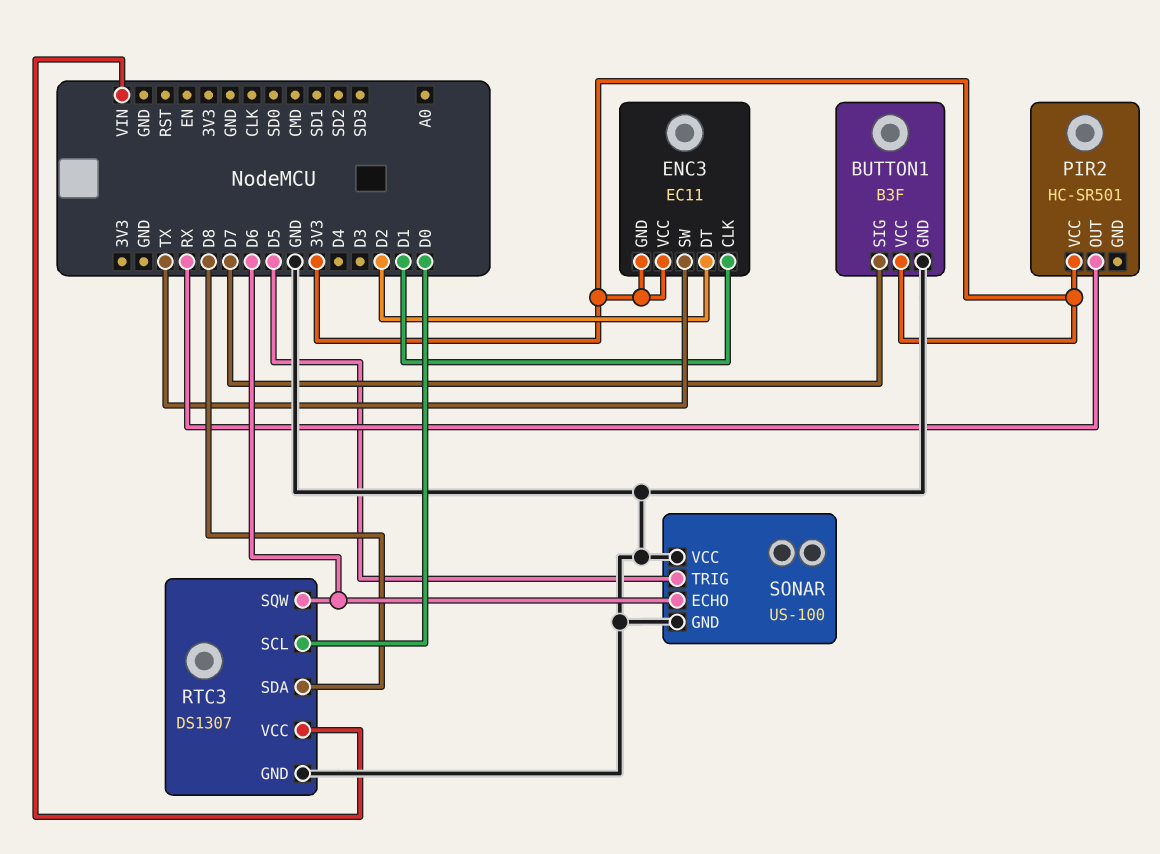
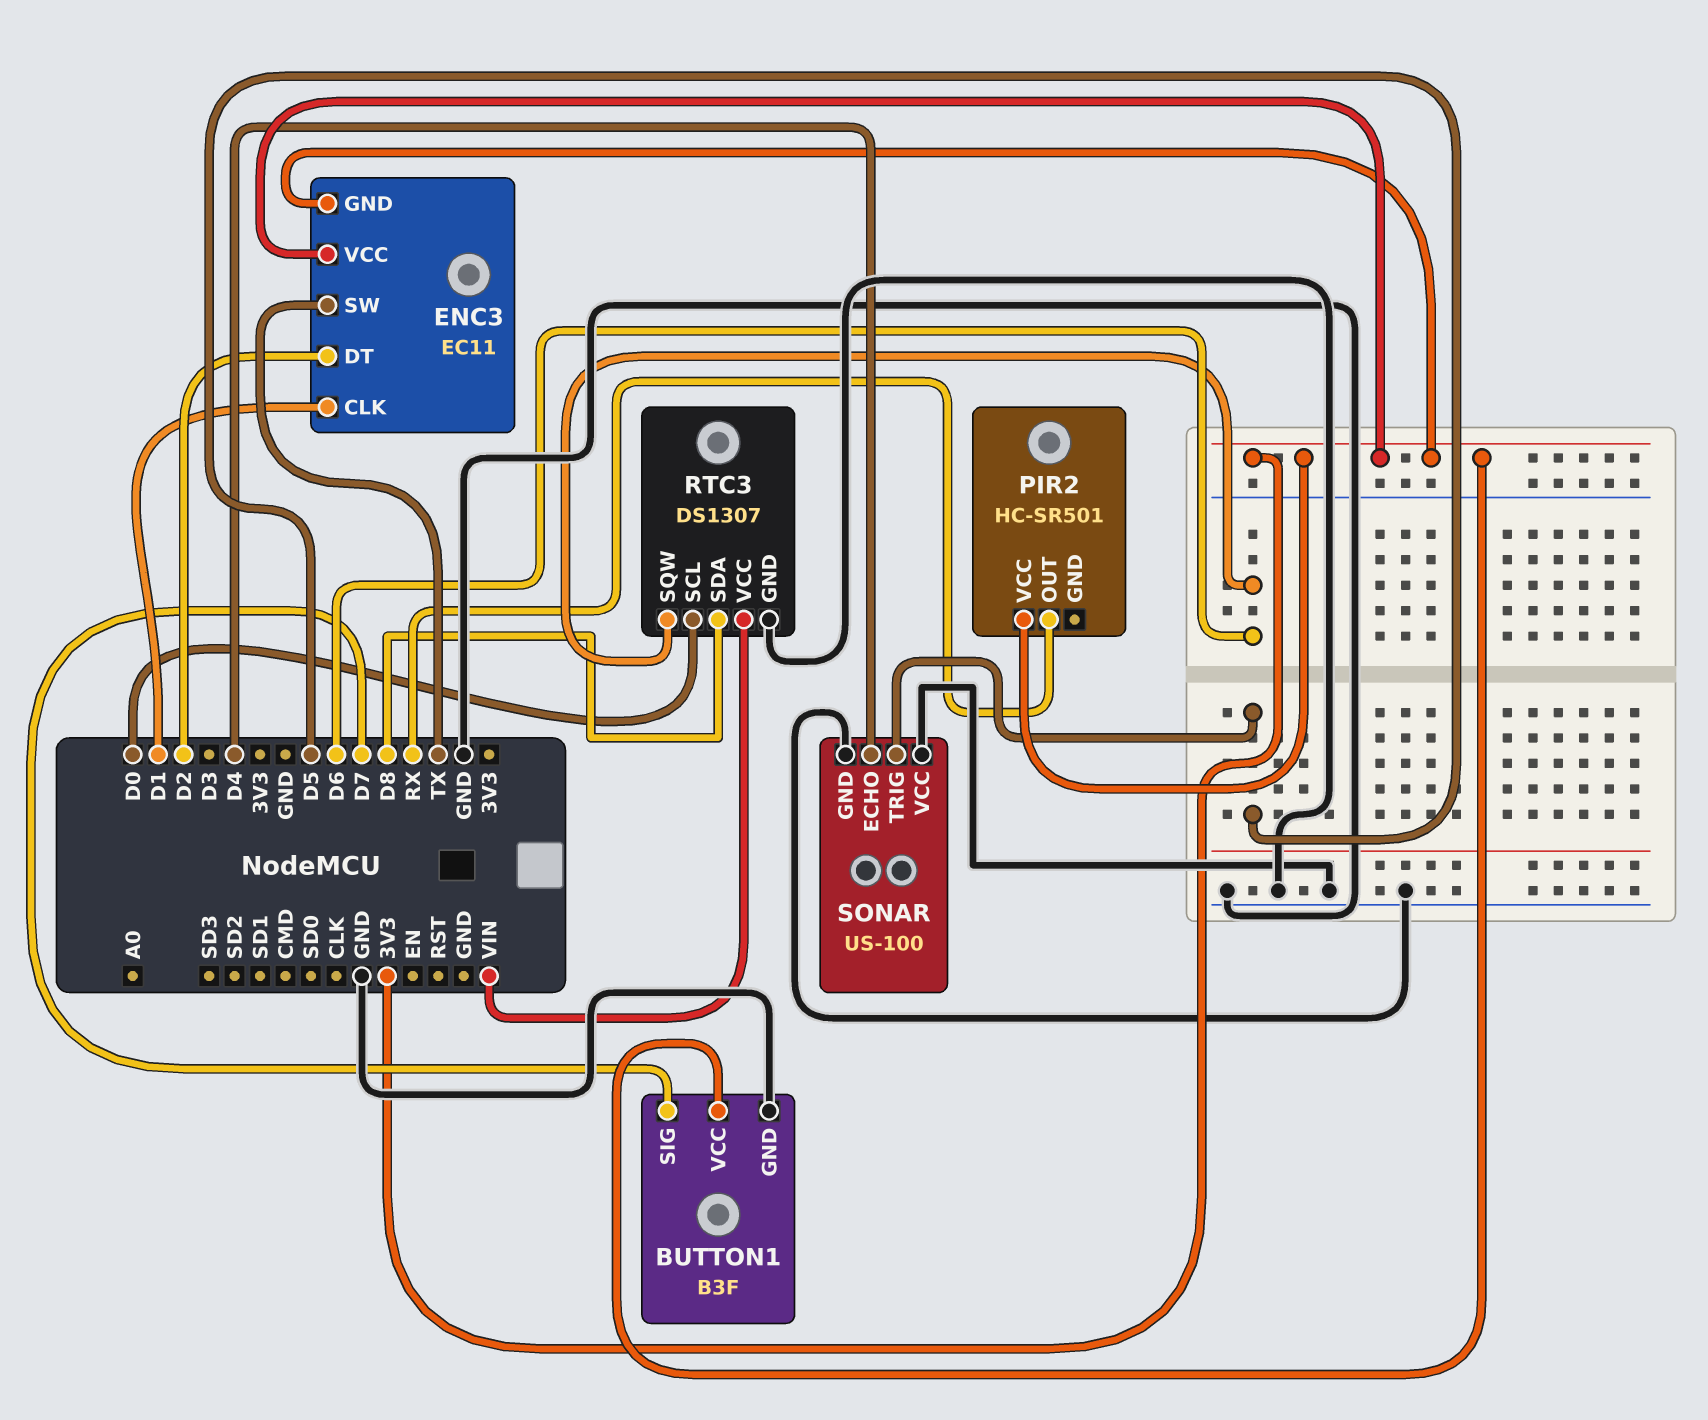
SONAR pin ECHO: D6 -> D4

